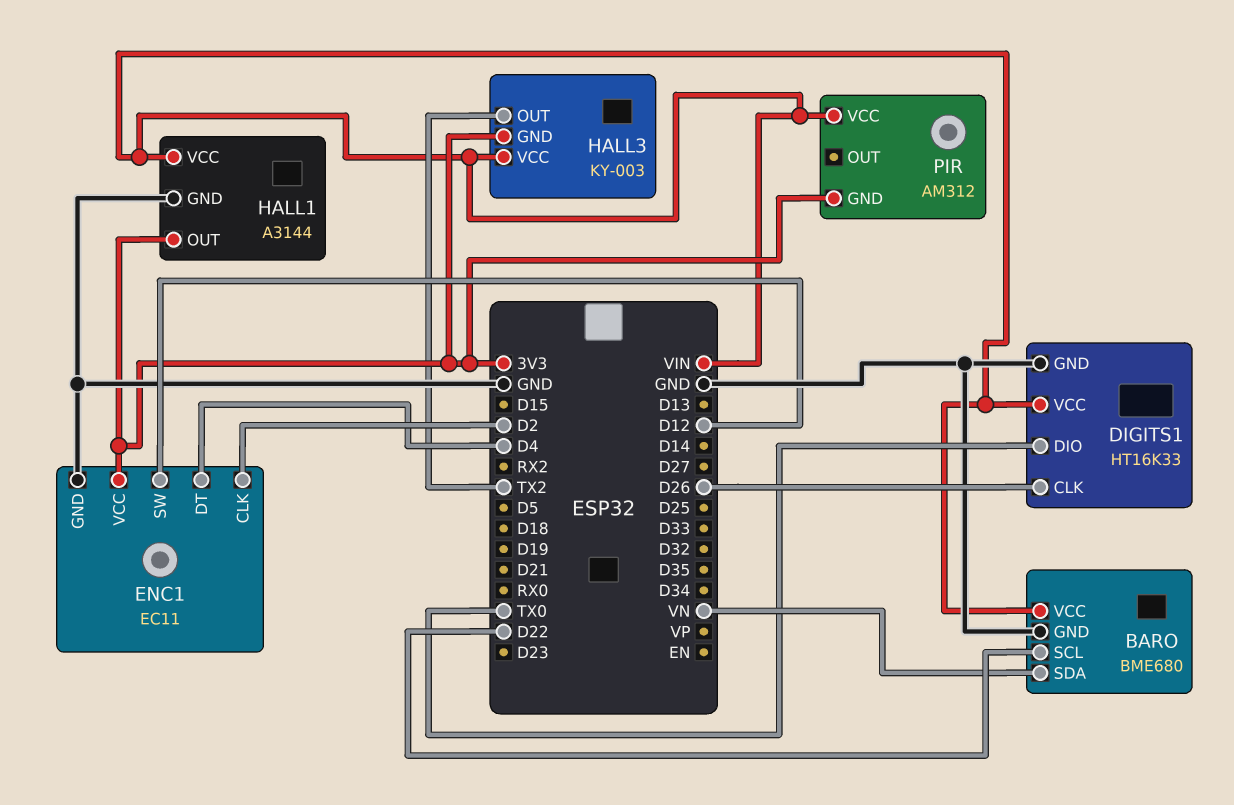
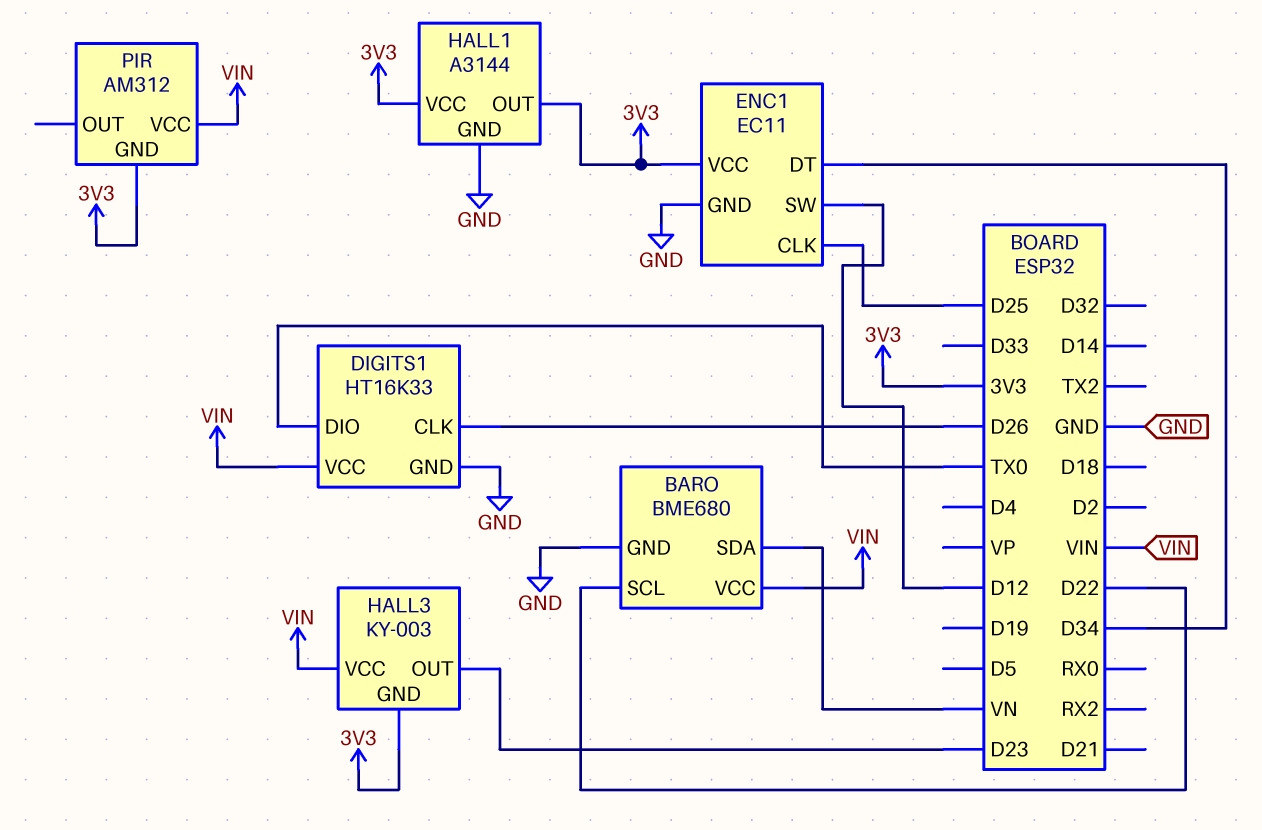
ENC1 pin CLK: D2 -> D25
ENC1 pin DT: D4 -> D34
HALL1 pin VCC: VIN -> 3V3
HALL3 pin OUT: TX2 -> D23

